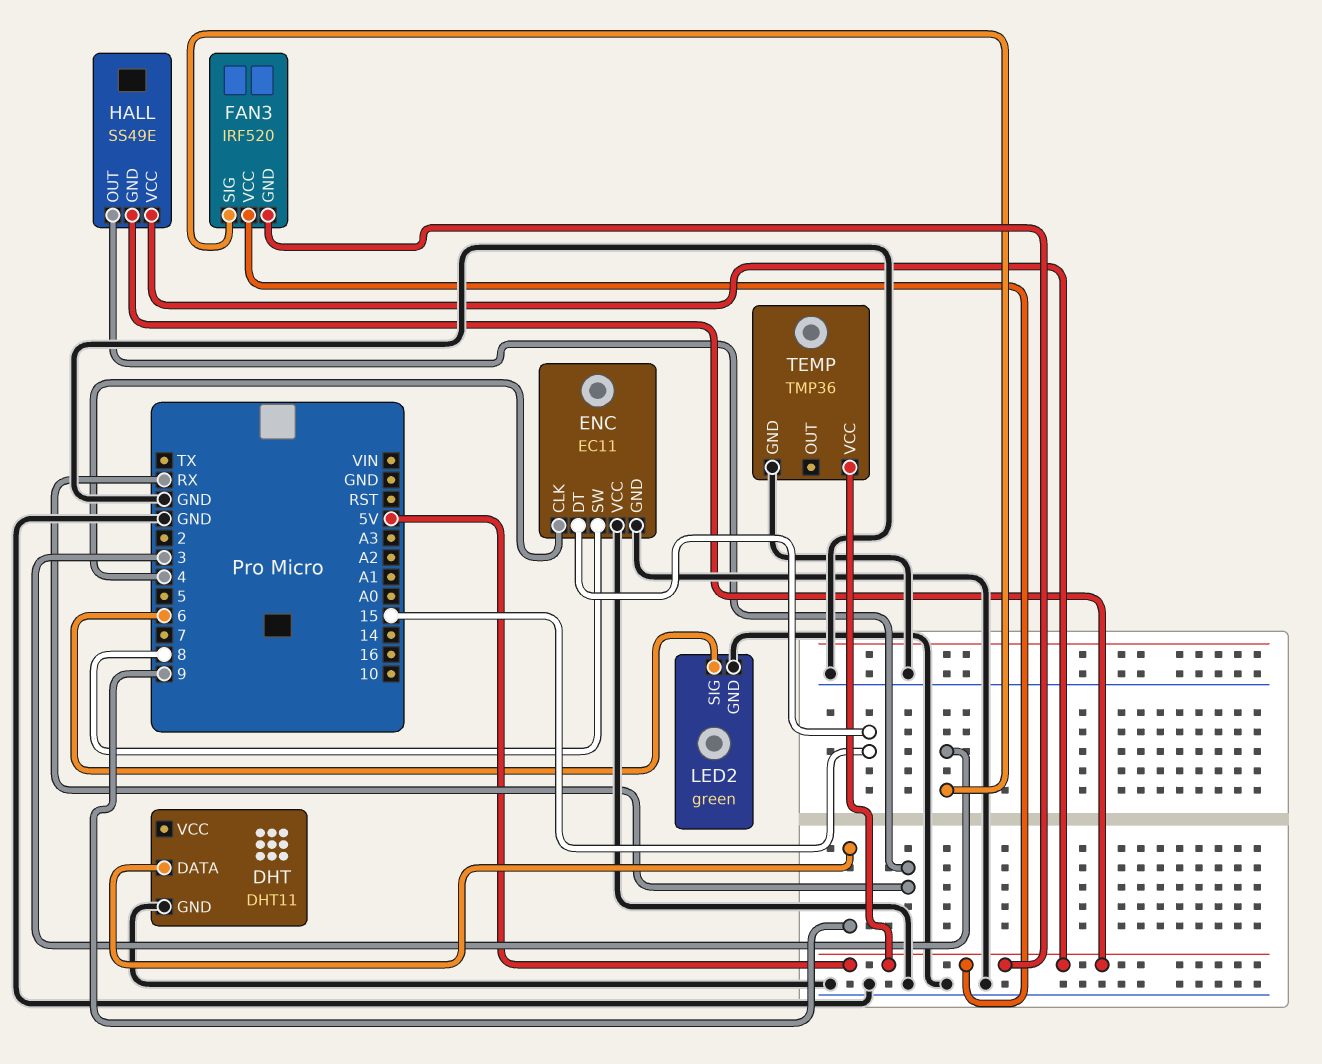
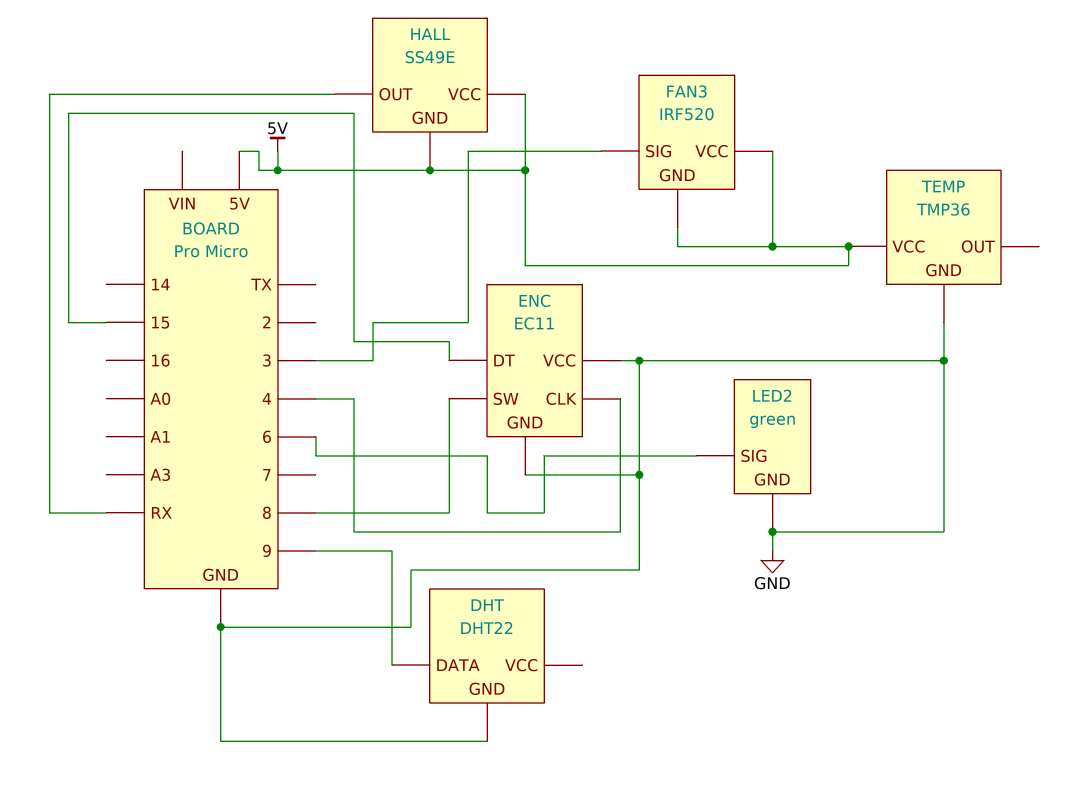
DHT: DHT11 -> DHT22

